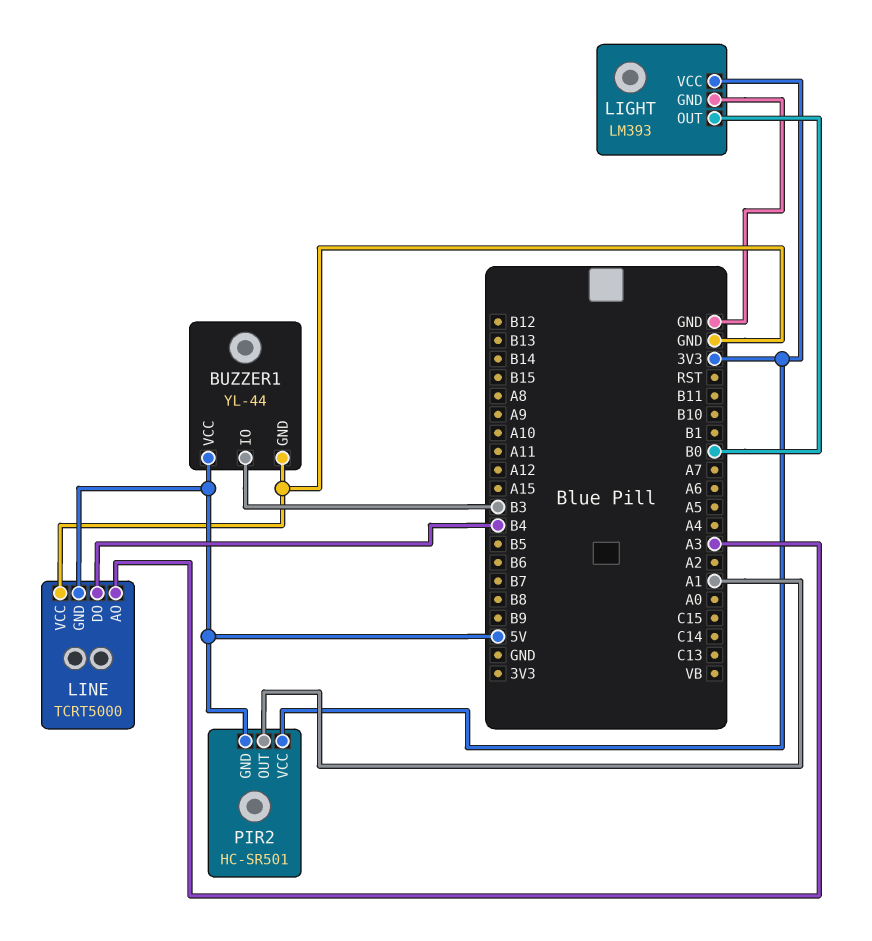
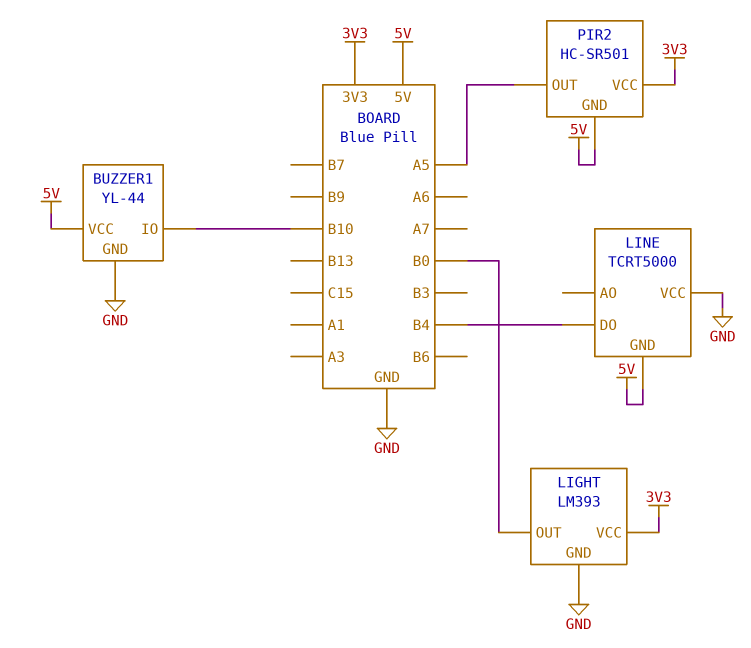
BUZZER1 pin IO: B3 -> B10
LINE pin AO: A3 -> none
PIR2 pin OUT: A1 -> A5

